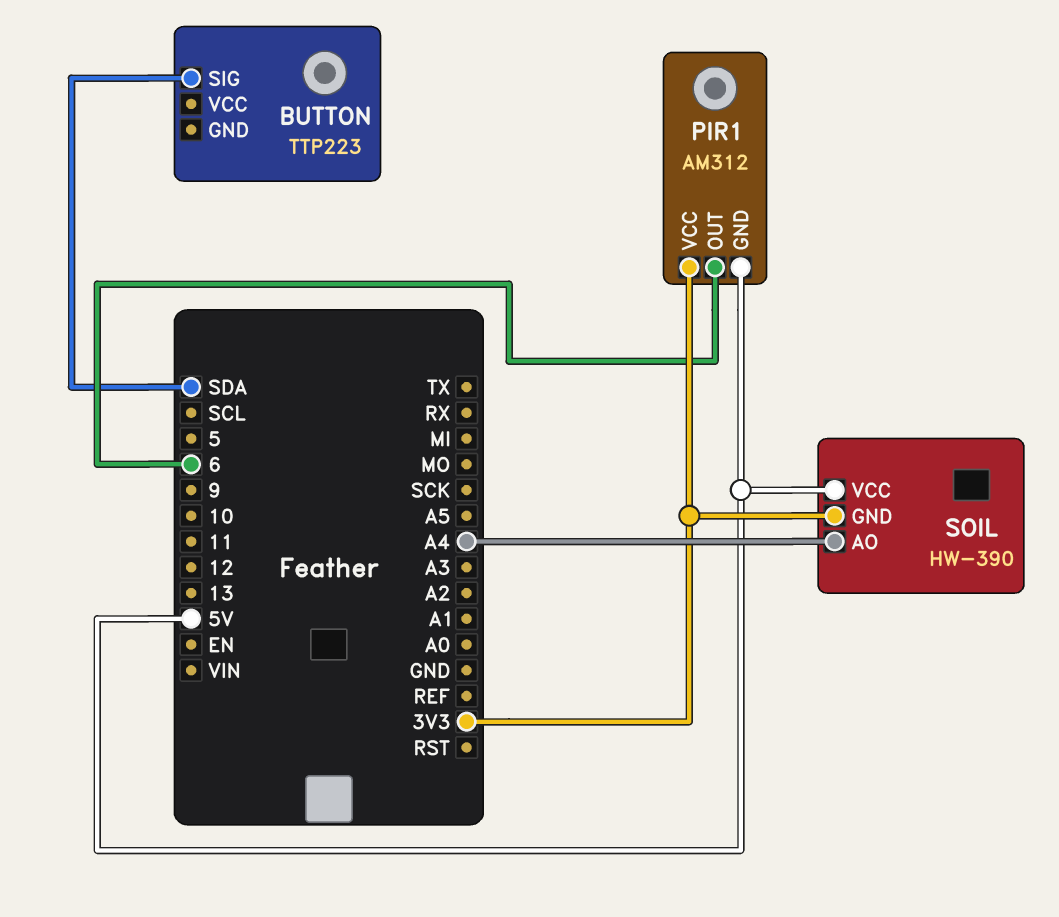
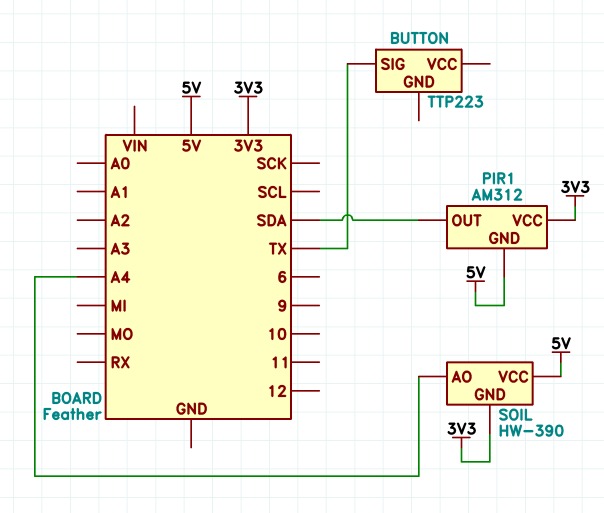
BUTTON pin SIG: SDA -> TX
PIR1 pin OUT: 6 -> SDA

